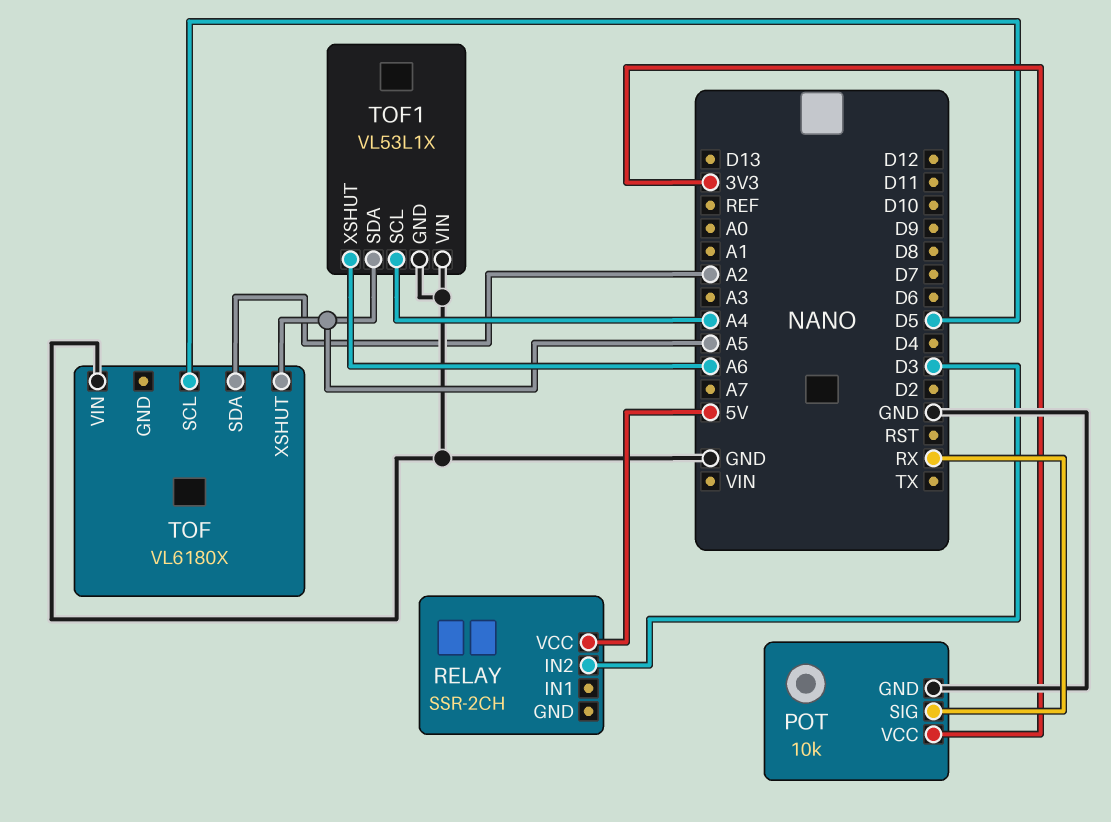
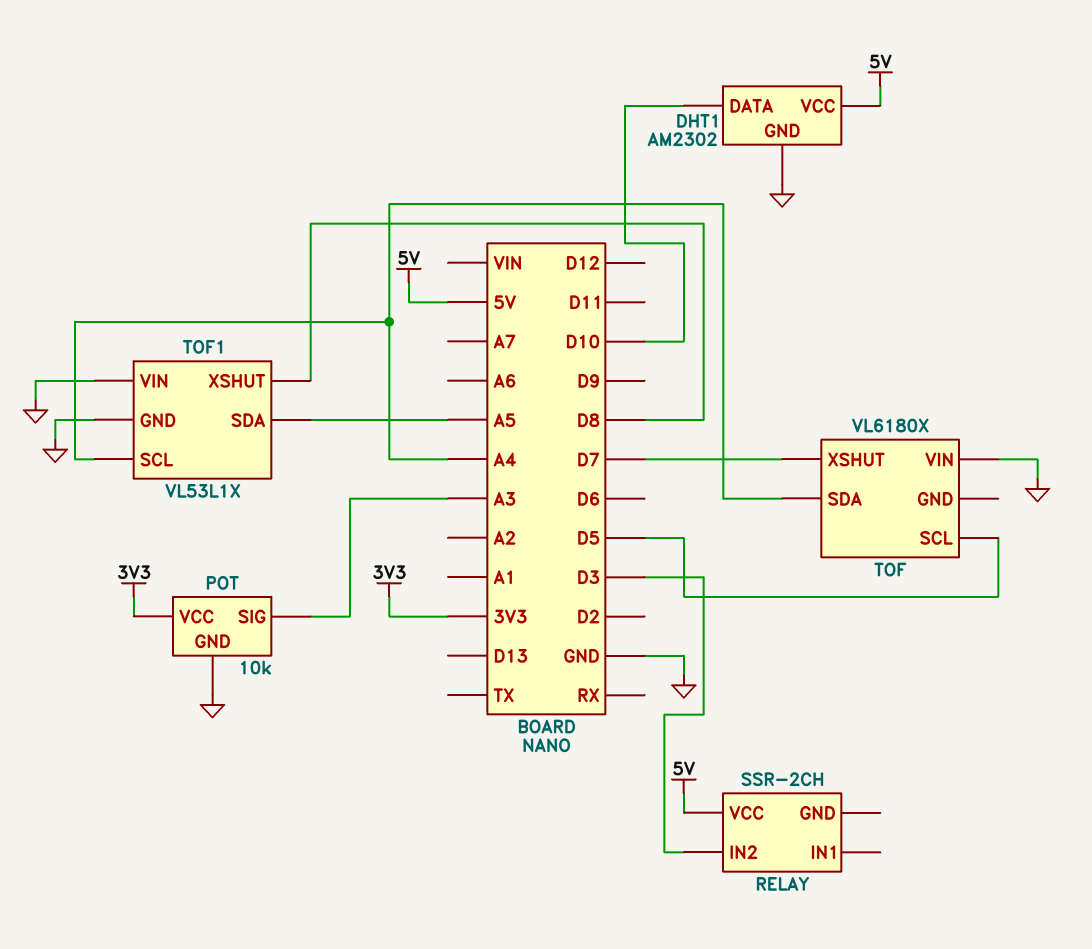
DHT1: none -> AM2302
DHT1 pin DATA: none -> D10
DHT1 pin GND: none -> GND
DHT1 pin VCC: none -> 5V
POT pin SIG: RX -> A3
TOF pin SDA: A2 -> A4
TOF pin XSHUT: A5 -> D7
TOF1 pin XSHUT: A6 -> D8

